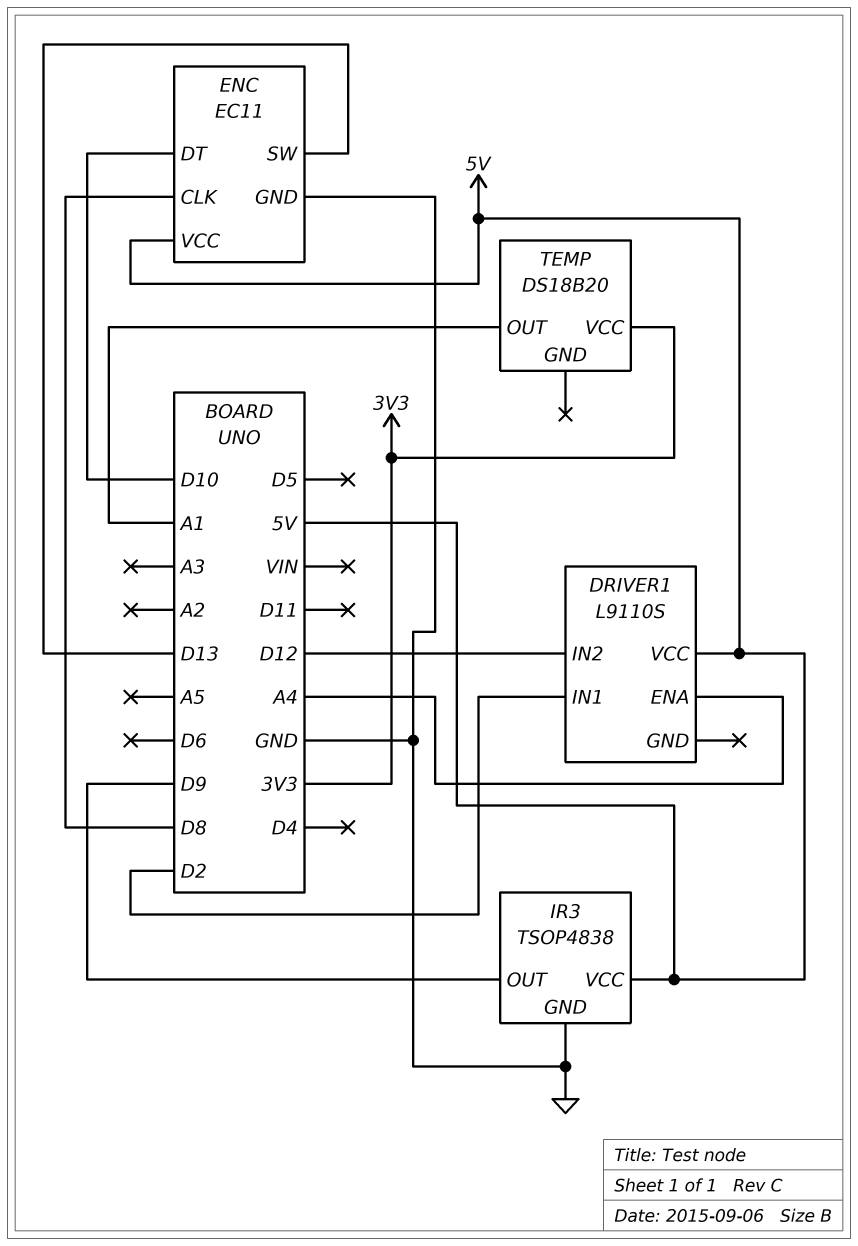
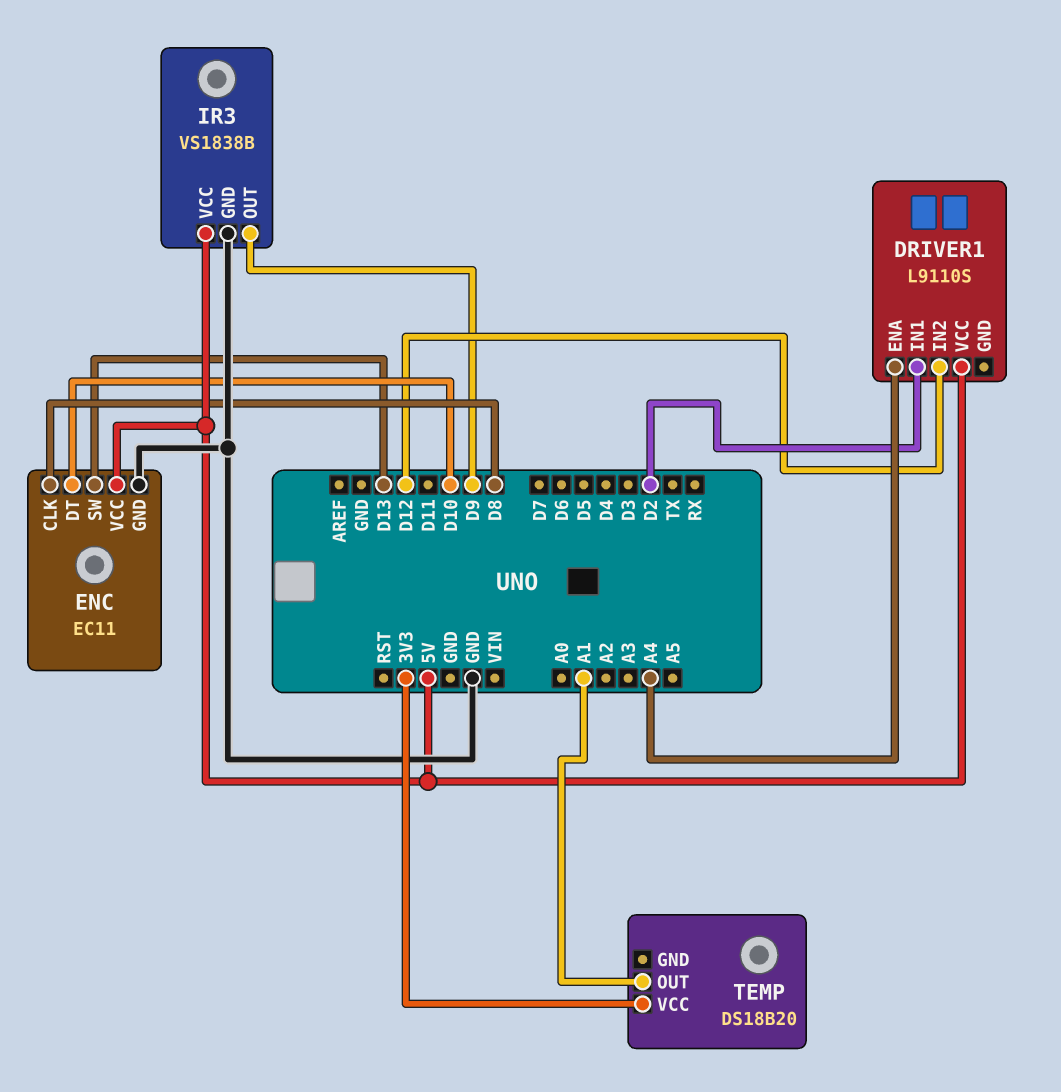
IR3: TSOP4838 -> VS1838B

